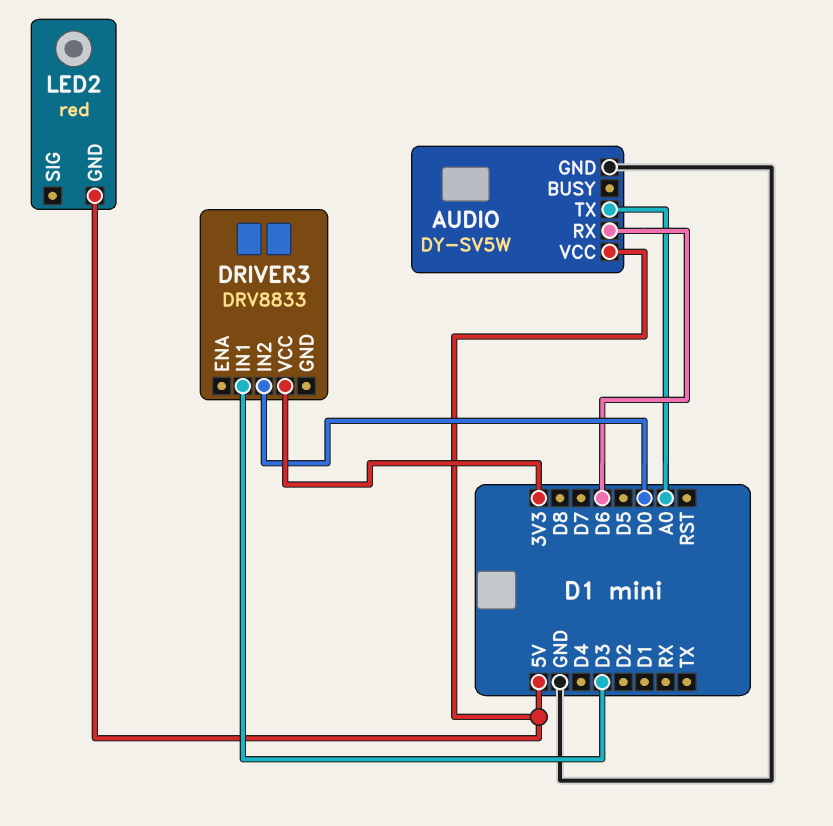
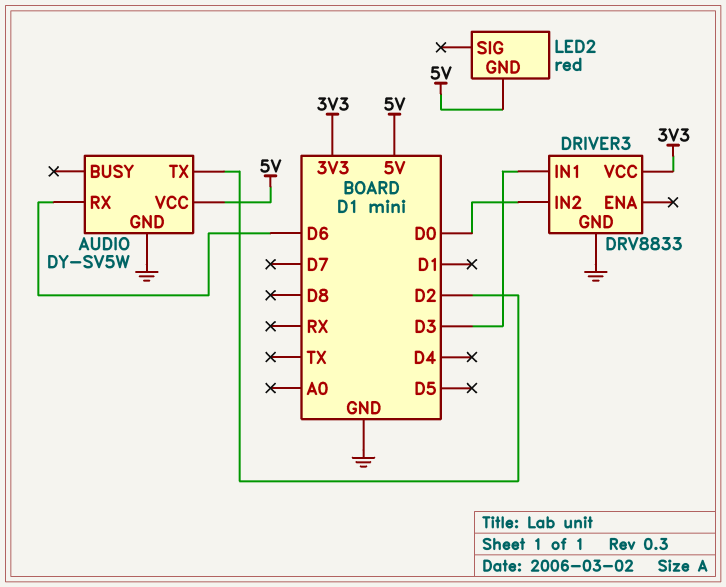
AUDIO pin TX: A0 -> D2
DRIVER3 pin GND: none -> GND

